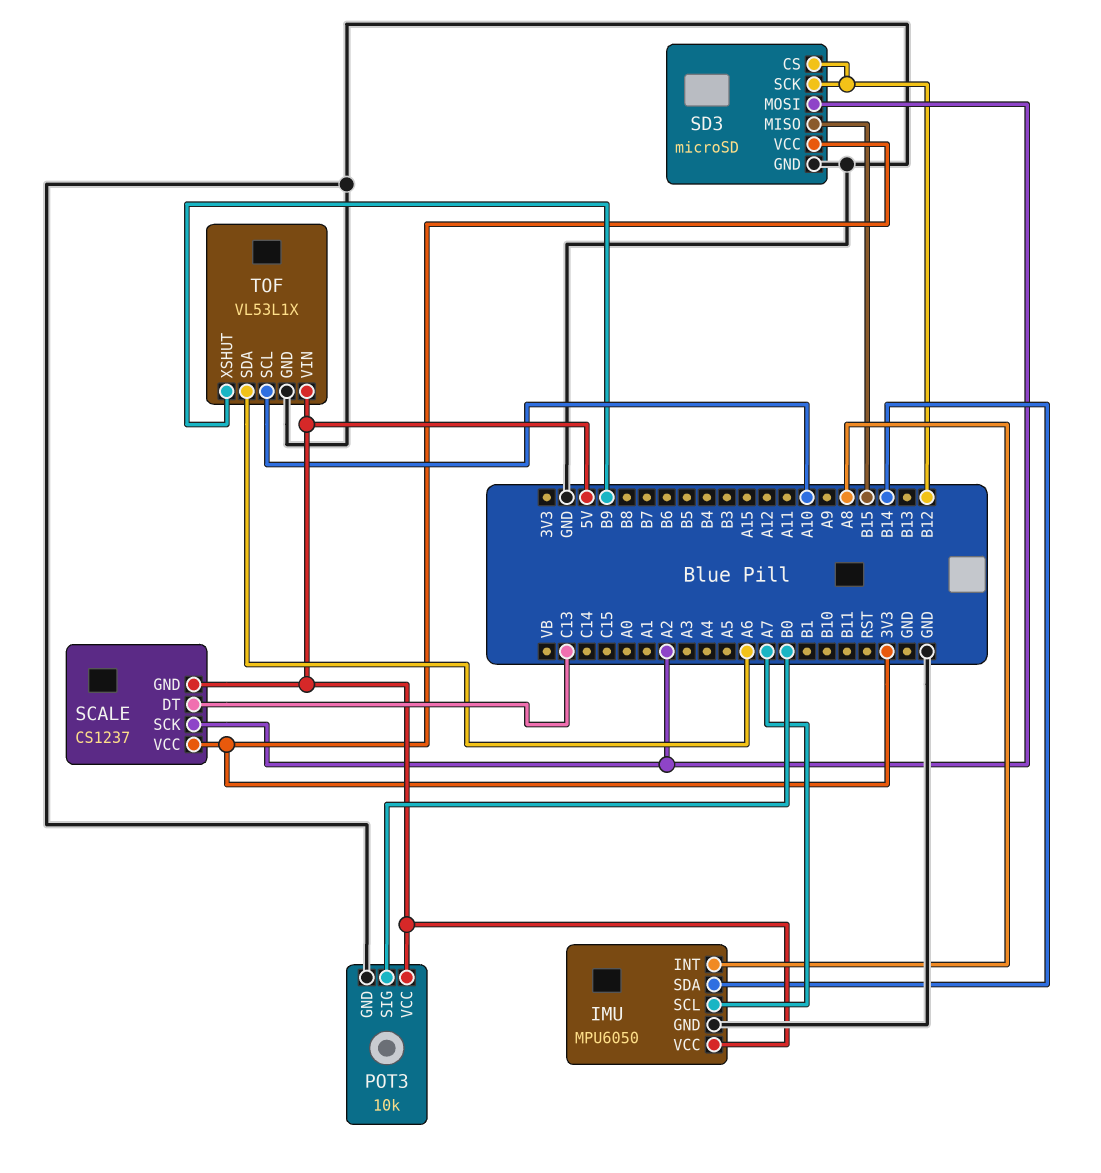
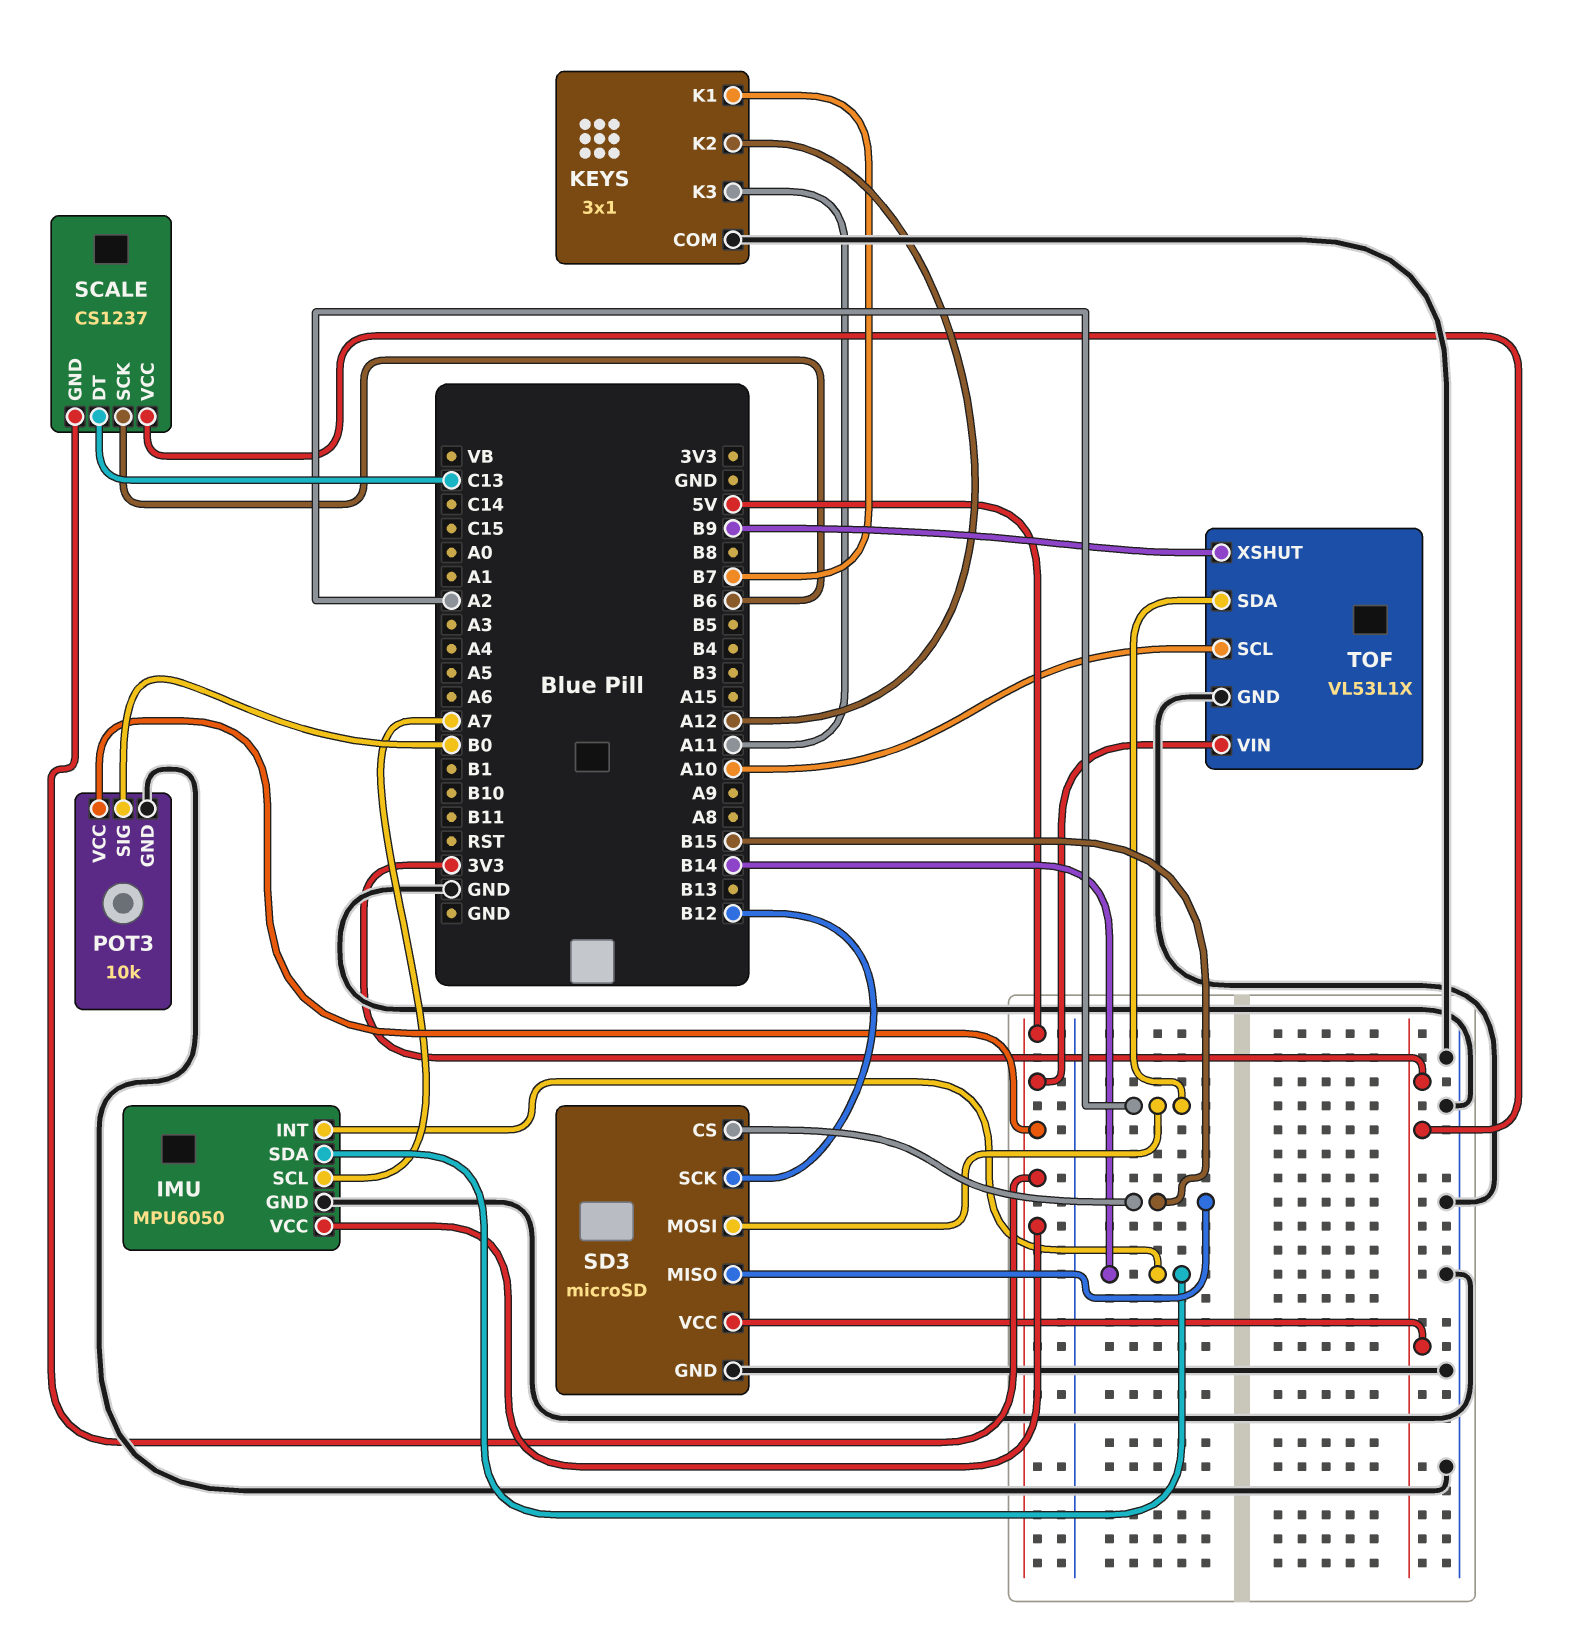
IMU pin INT: A8 -> B14
KEYS: none -> 3x1
KEYS pin COM: none -> GND
KEYS pin K1: none -> B7
KEYS pin K2: none -> A12
KEYS pin K3: none -> A11
SCALE pin SCK: A2 -> B6
SD3 pin CS: B12 -> B15
TOF pin SDA: A6 -> A2

